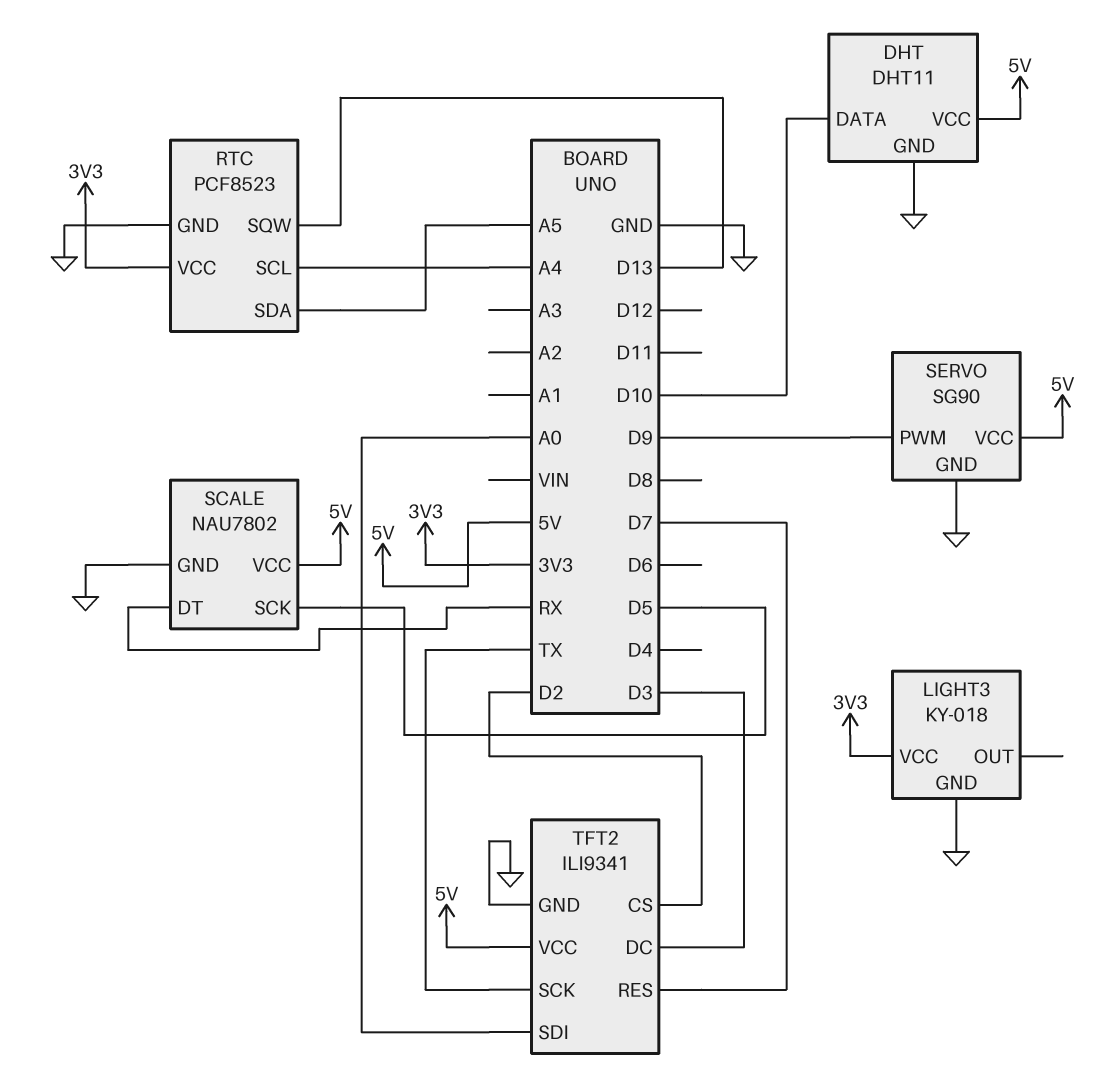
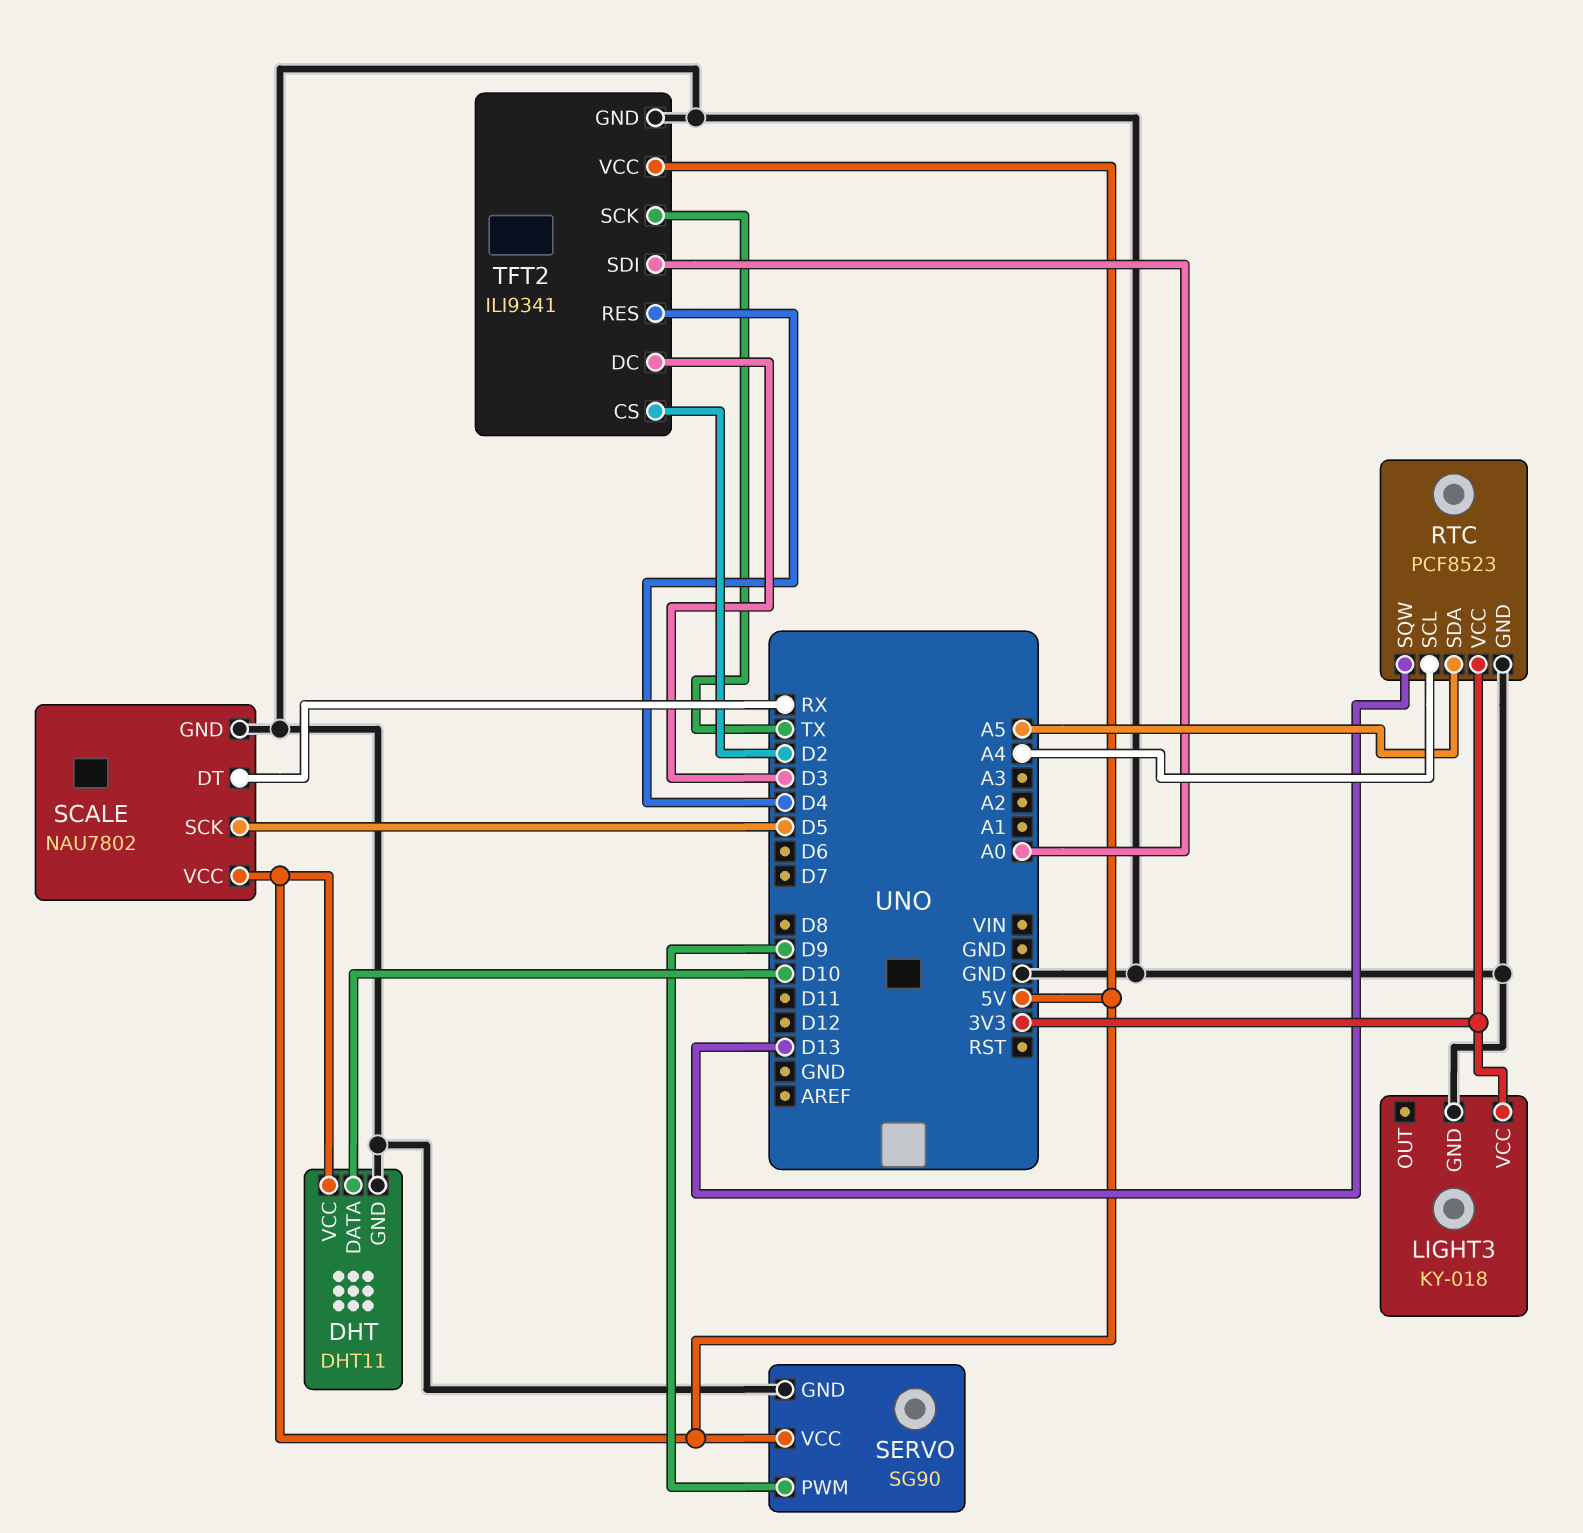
TFT2 pin RES: D7 -> D4

